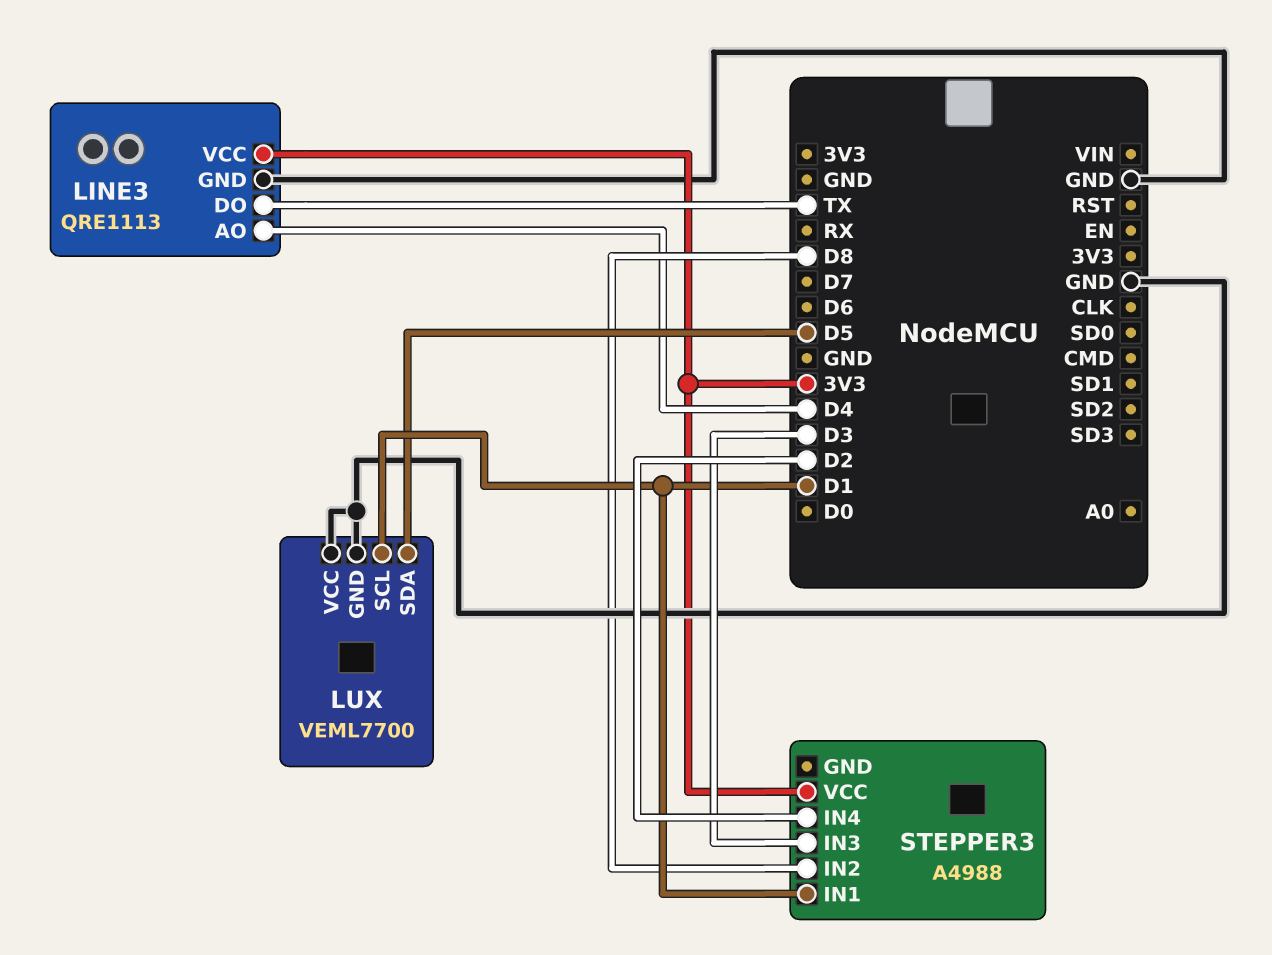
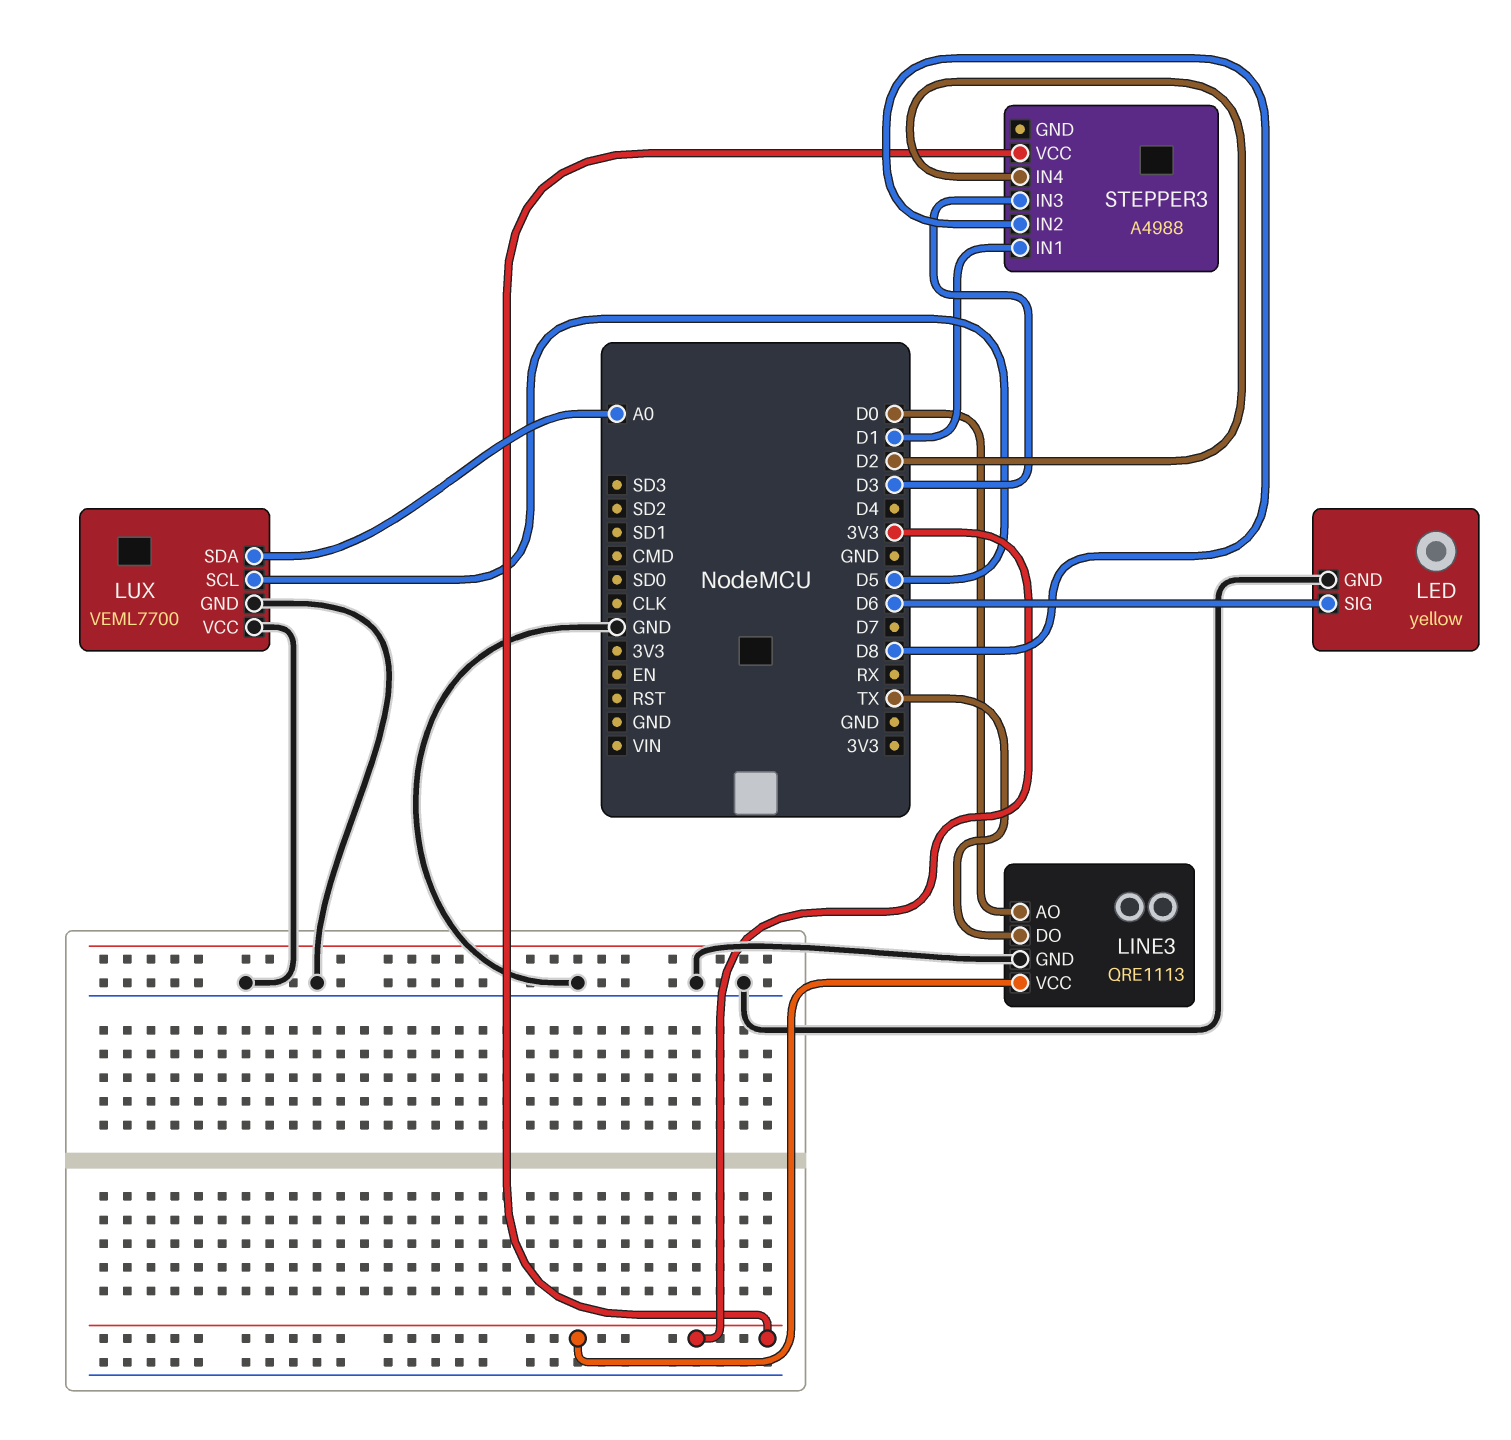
LED: none -> yellow
LED pin GND: none -> GND
LED pin SIG: none -> D6
LINE3 pin AO: D4 -> D0
LUX pin SCL: D1 -> D5
LUX pin SDA: D5 -> A0

